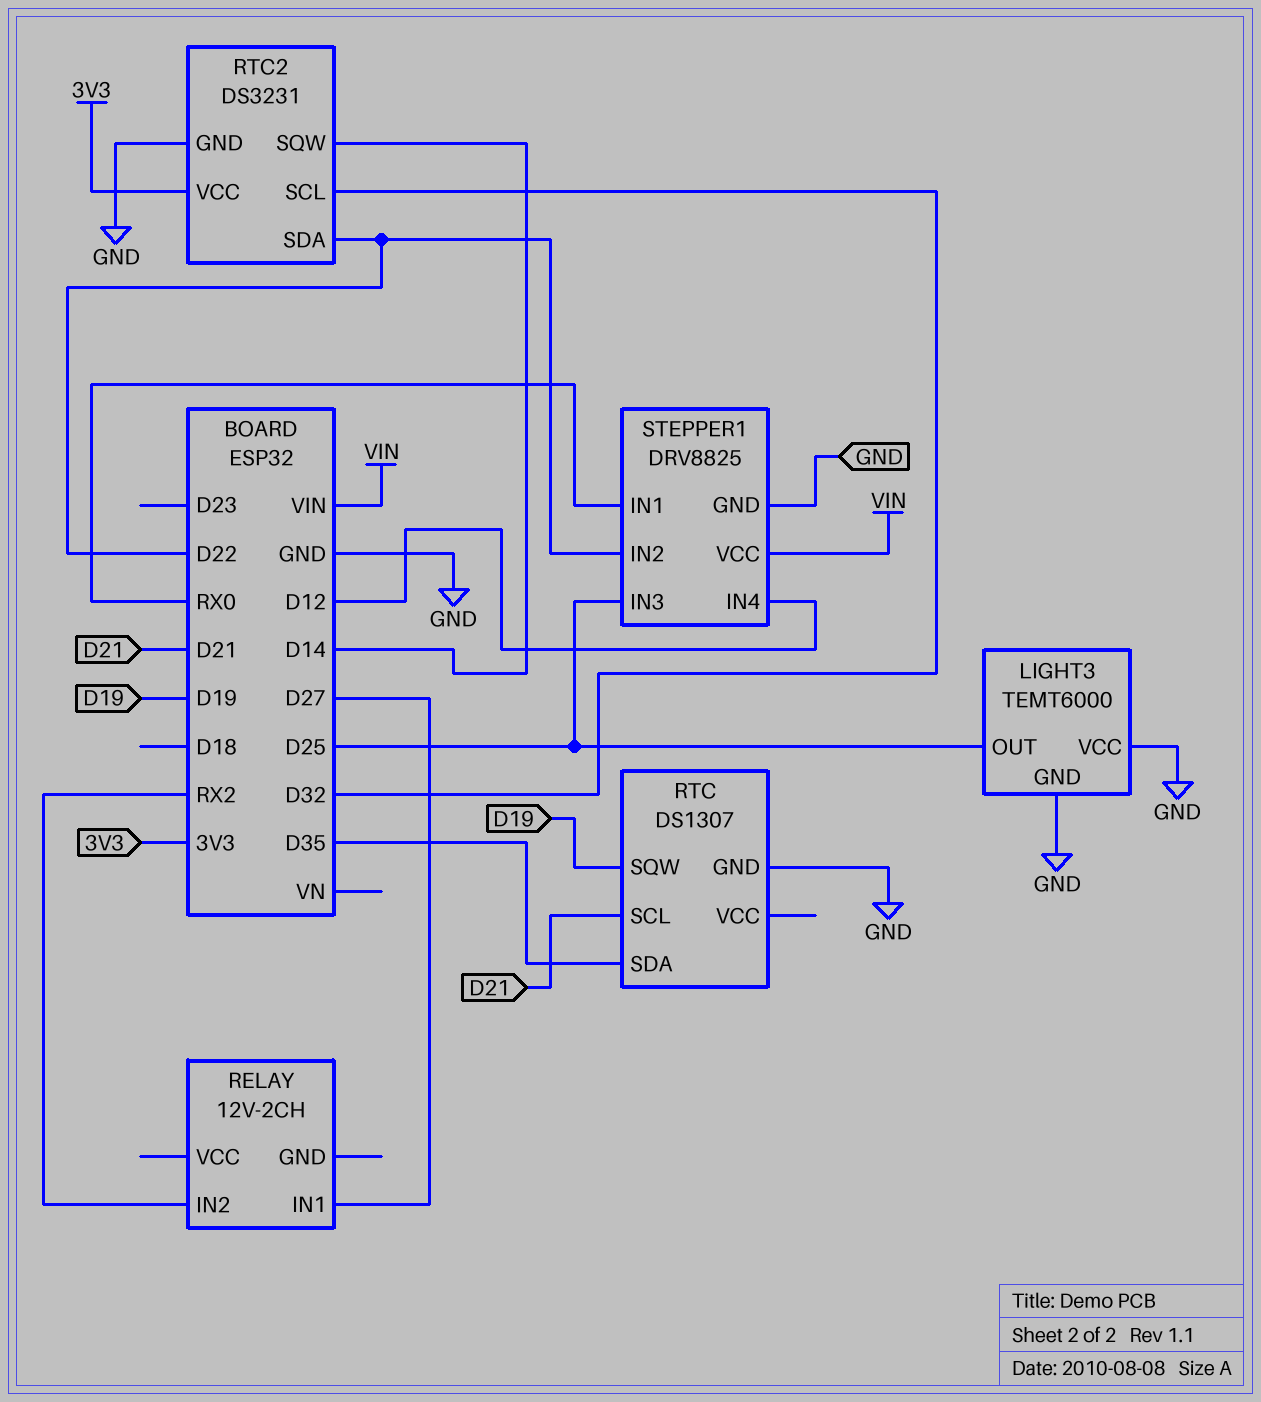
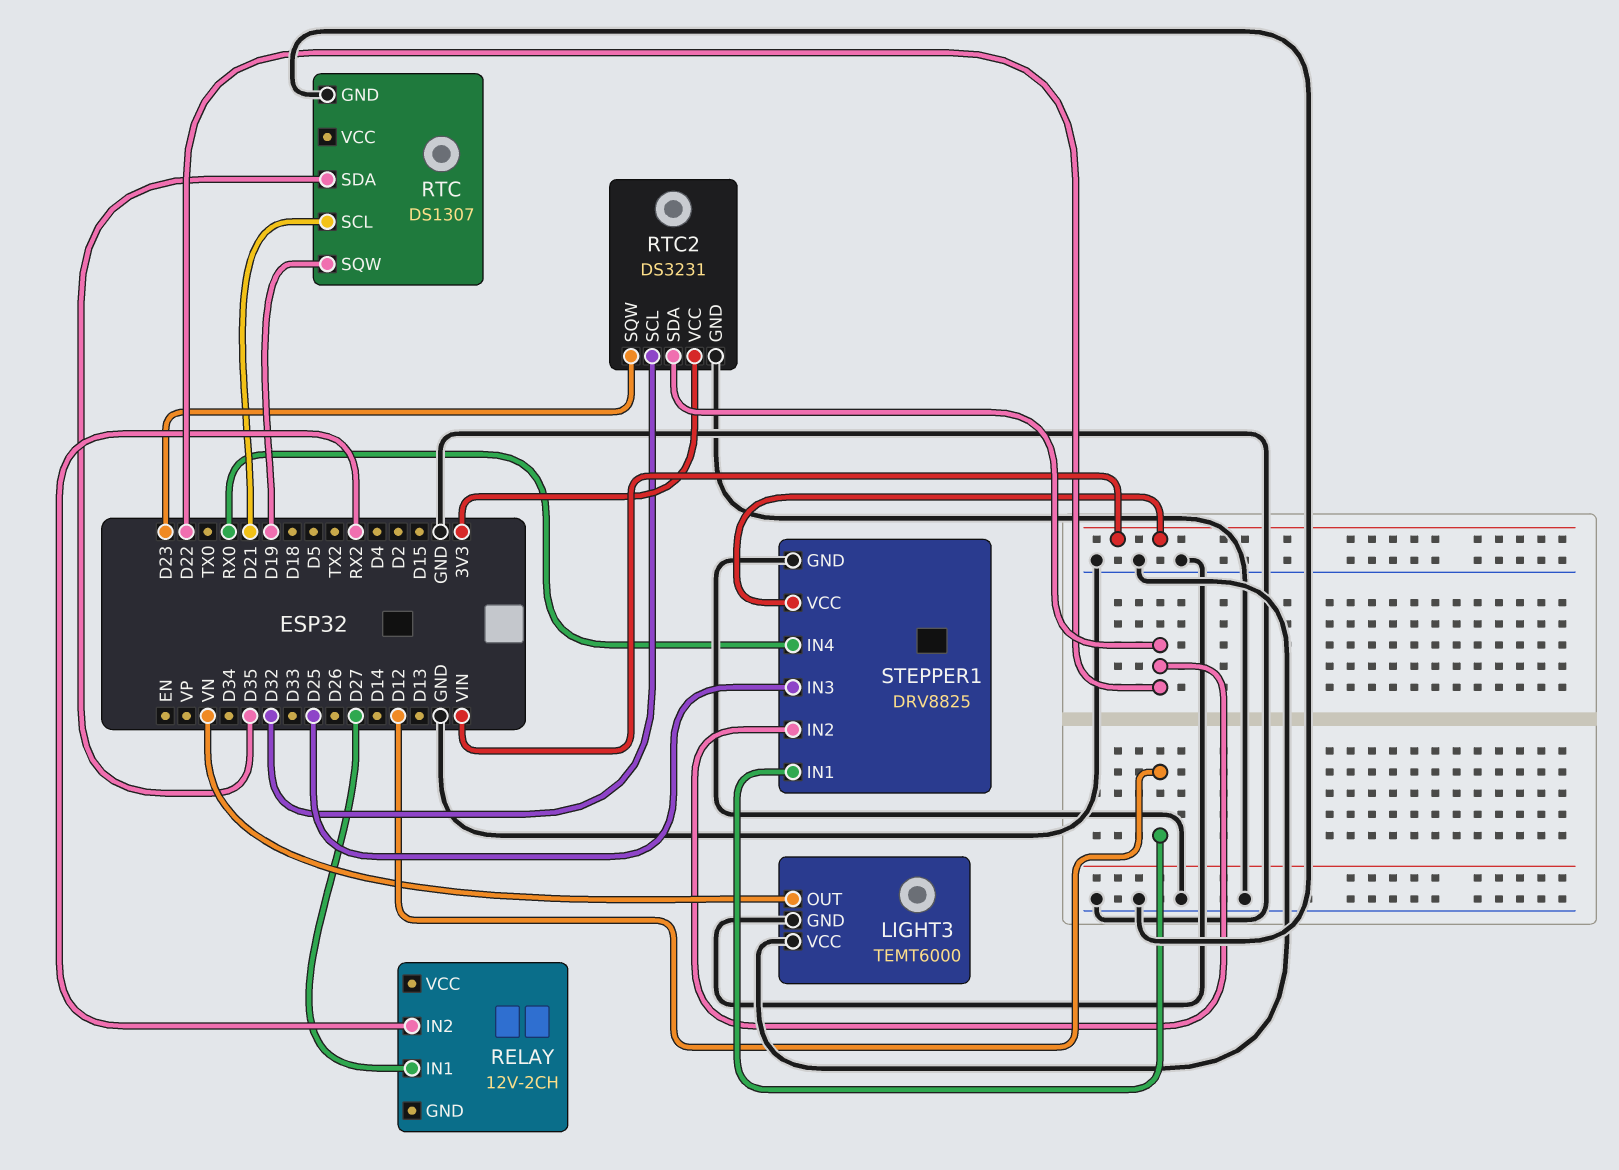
LIGHT3 pin OUT: D25 -> VN
RTC2 pin SQW: D14 -> D23
STEPPER1 pin IN1: RX0 -> D12
STEPPER1 pin IN4: D12 -> RX0

